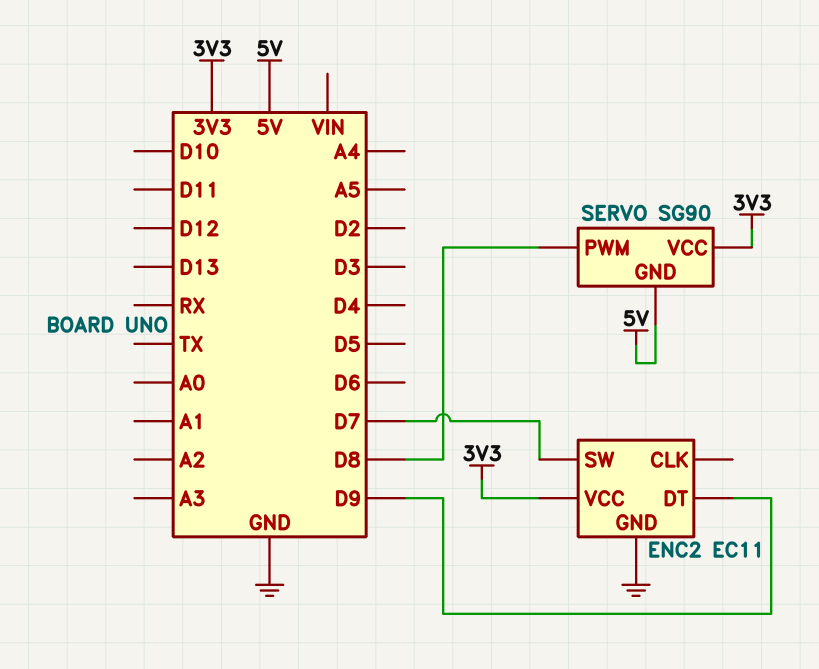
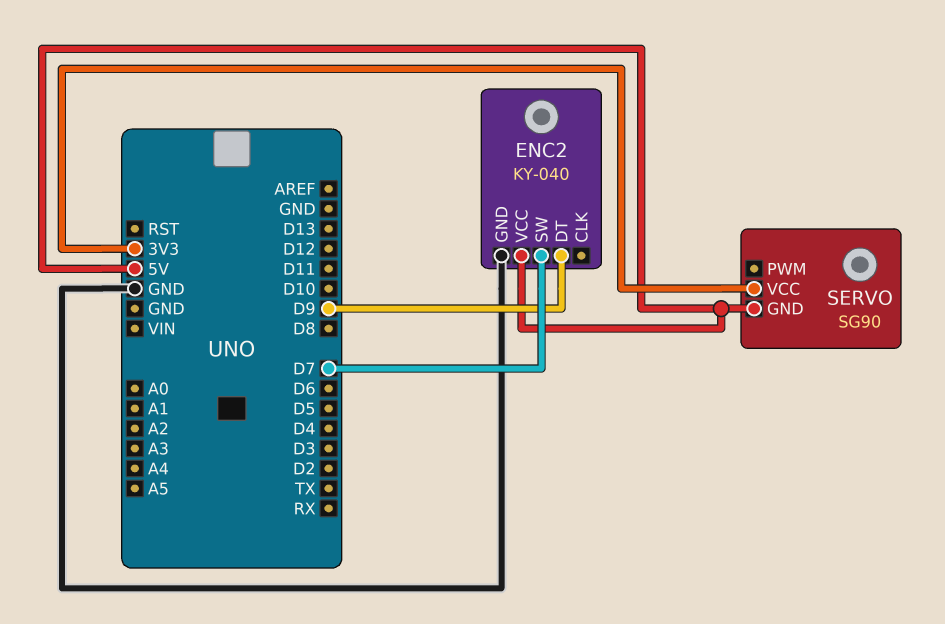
ENC2: EC11 -> KY-040
ENC2 pin VCC: 3V3 -> 5V
SERVO pin PWM: D8 -> none

